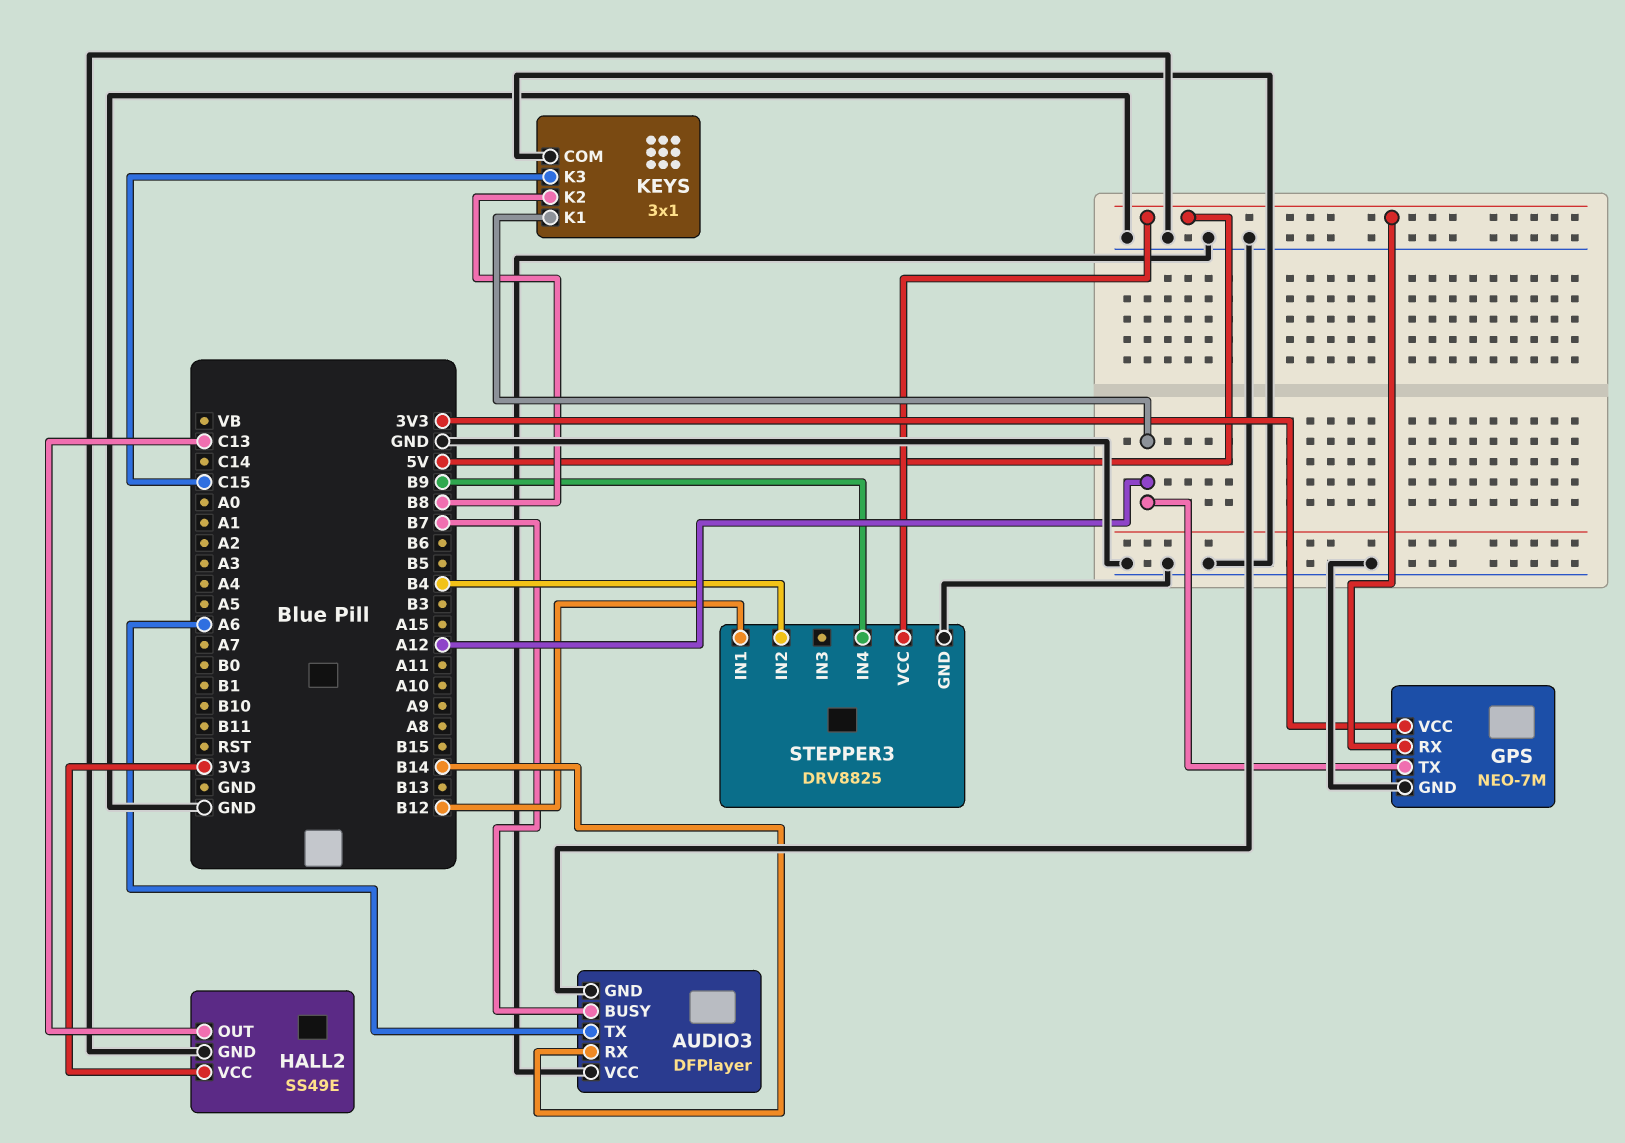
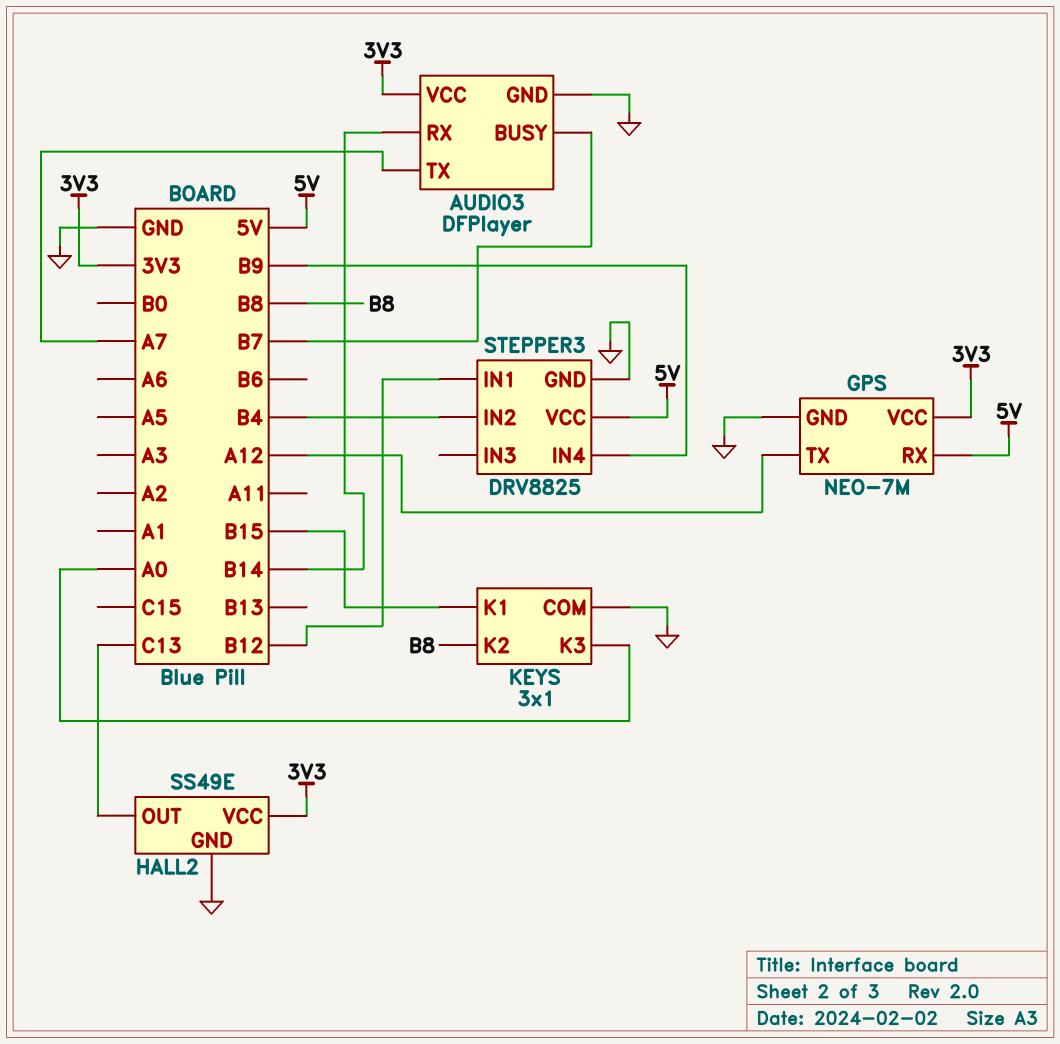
AUDIO3 pin TX: A6 -> A7
AUDIO3 pin VCC: GND -> 3V3
KEYS pin K1: A12 -> B15
KEYS pin K3: C15 -> A0

